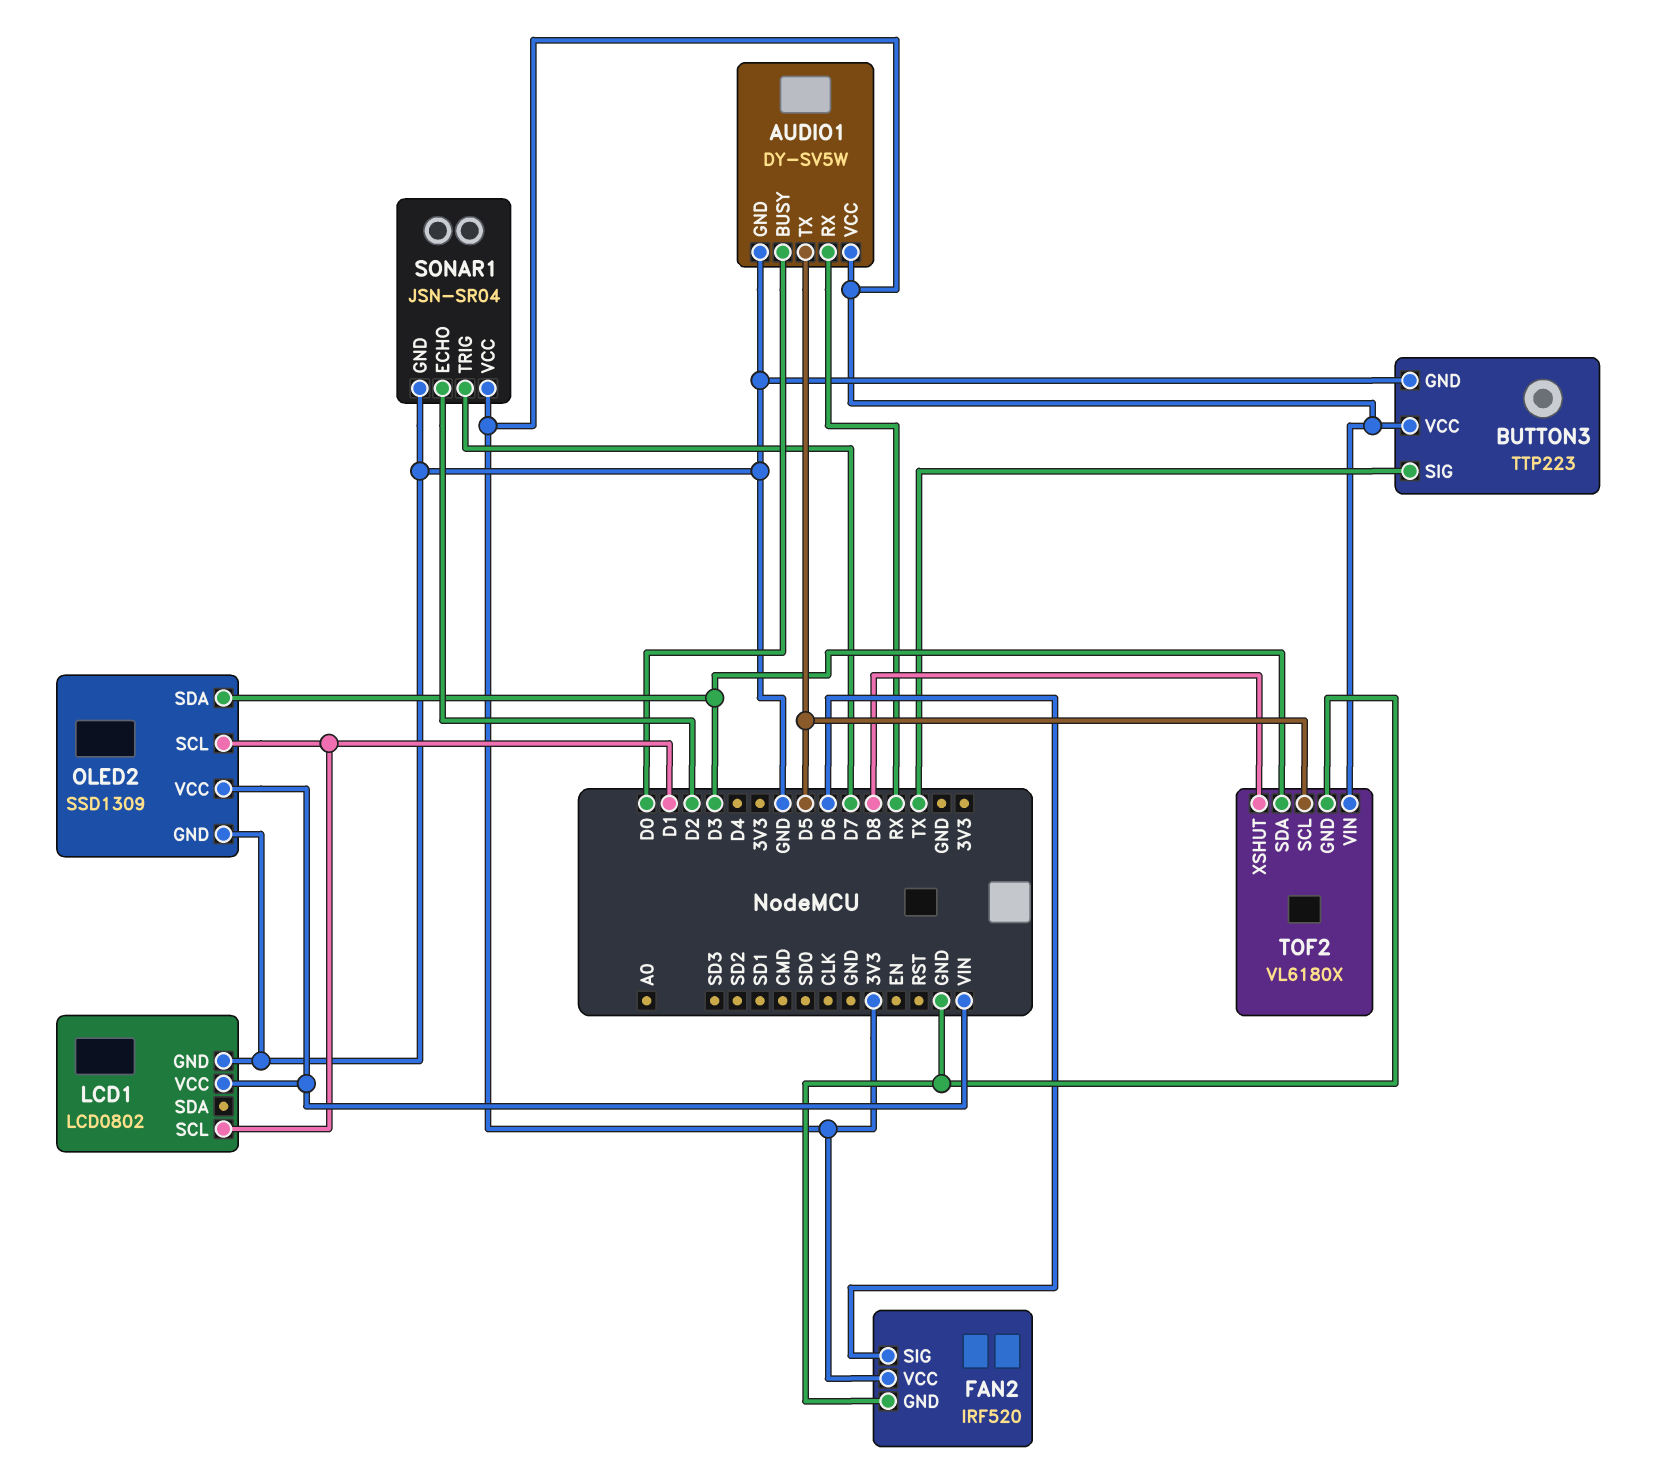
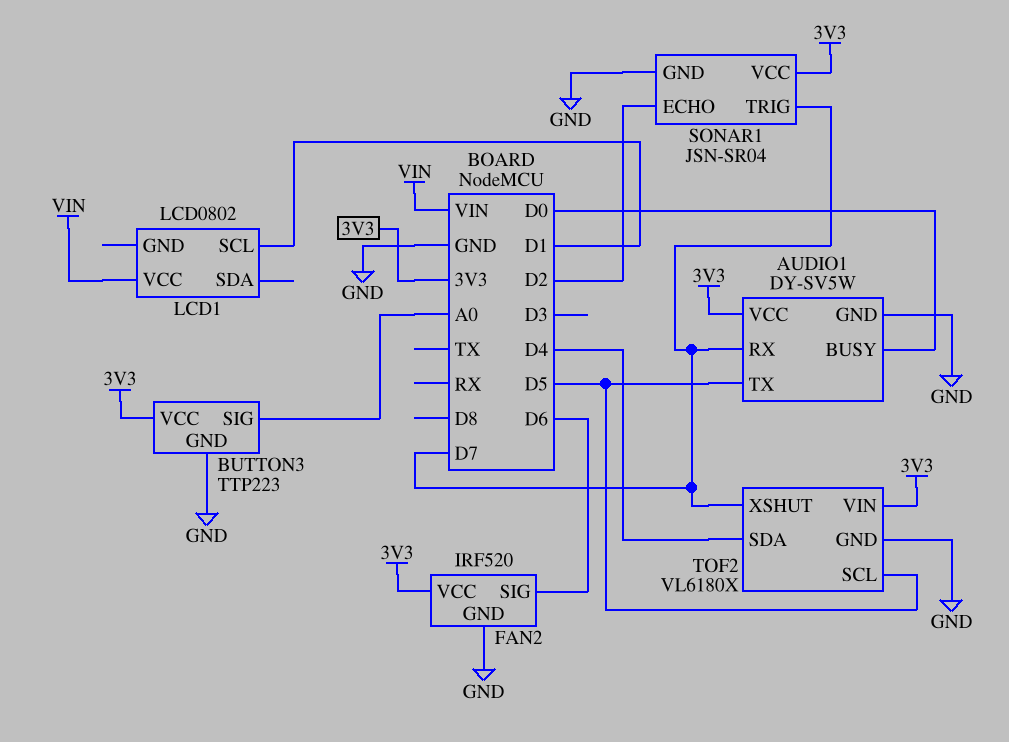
AUDIO1 pin RX: RX -> D7
BUTTON3 pin SIG: TX -> A0
LCD1 pin GND: GND -> none
OLED2: SSD1309 -> none
OLED2 pin GND: GND -> none
OLED2 pin SCL: D1 -> none
OLED2 pin SDA: D3 -> none
OLED2 pin VCC: VIN -> none
TOF2 pin SDA: D3 -> D4
TOF2 pin XSHUT: D8 -> D7

